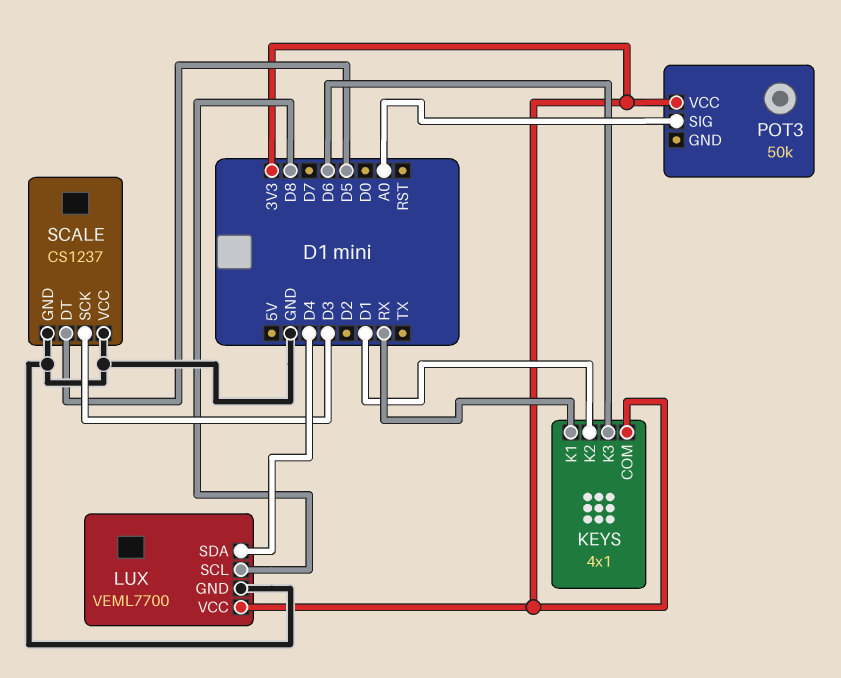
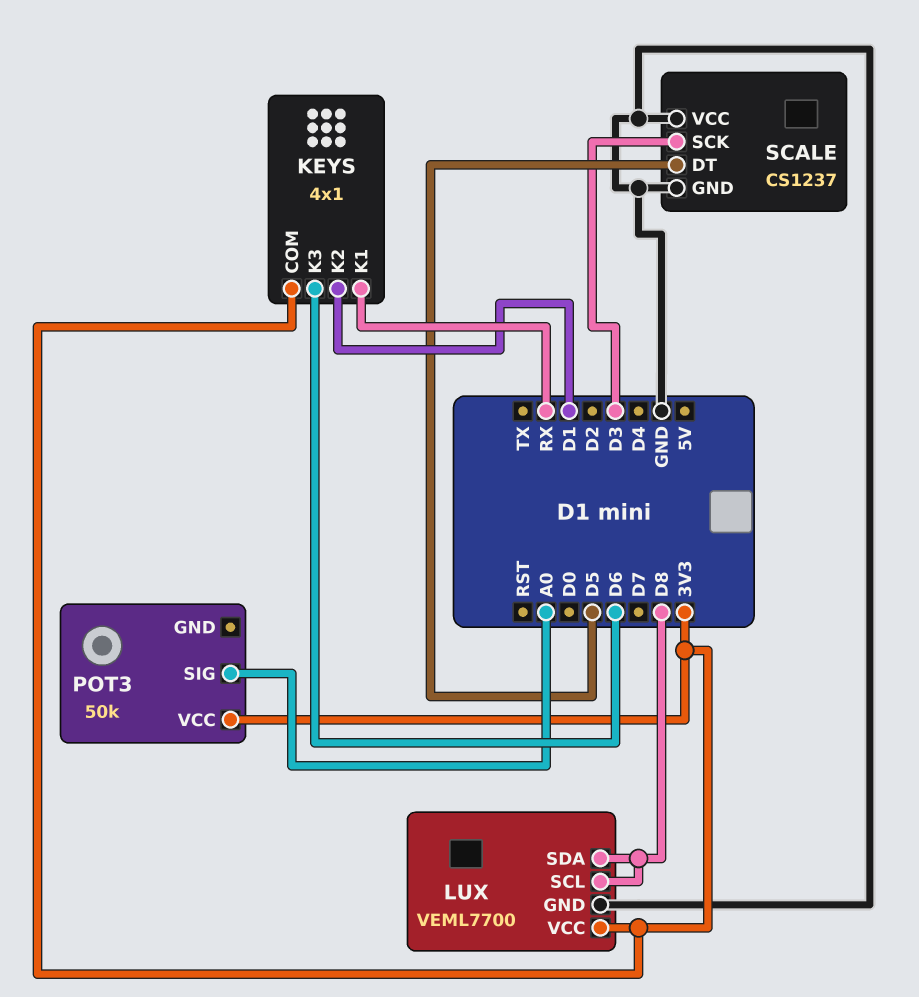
LUX pin SDA: D4 -> D8

